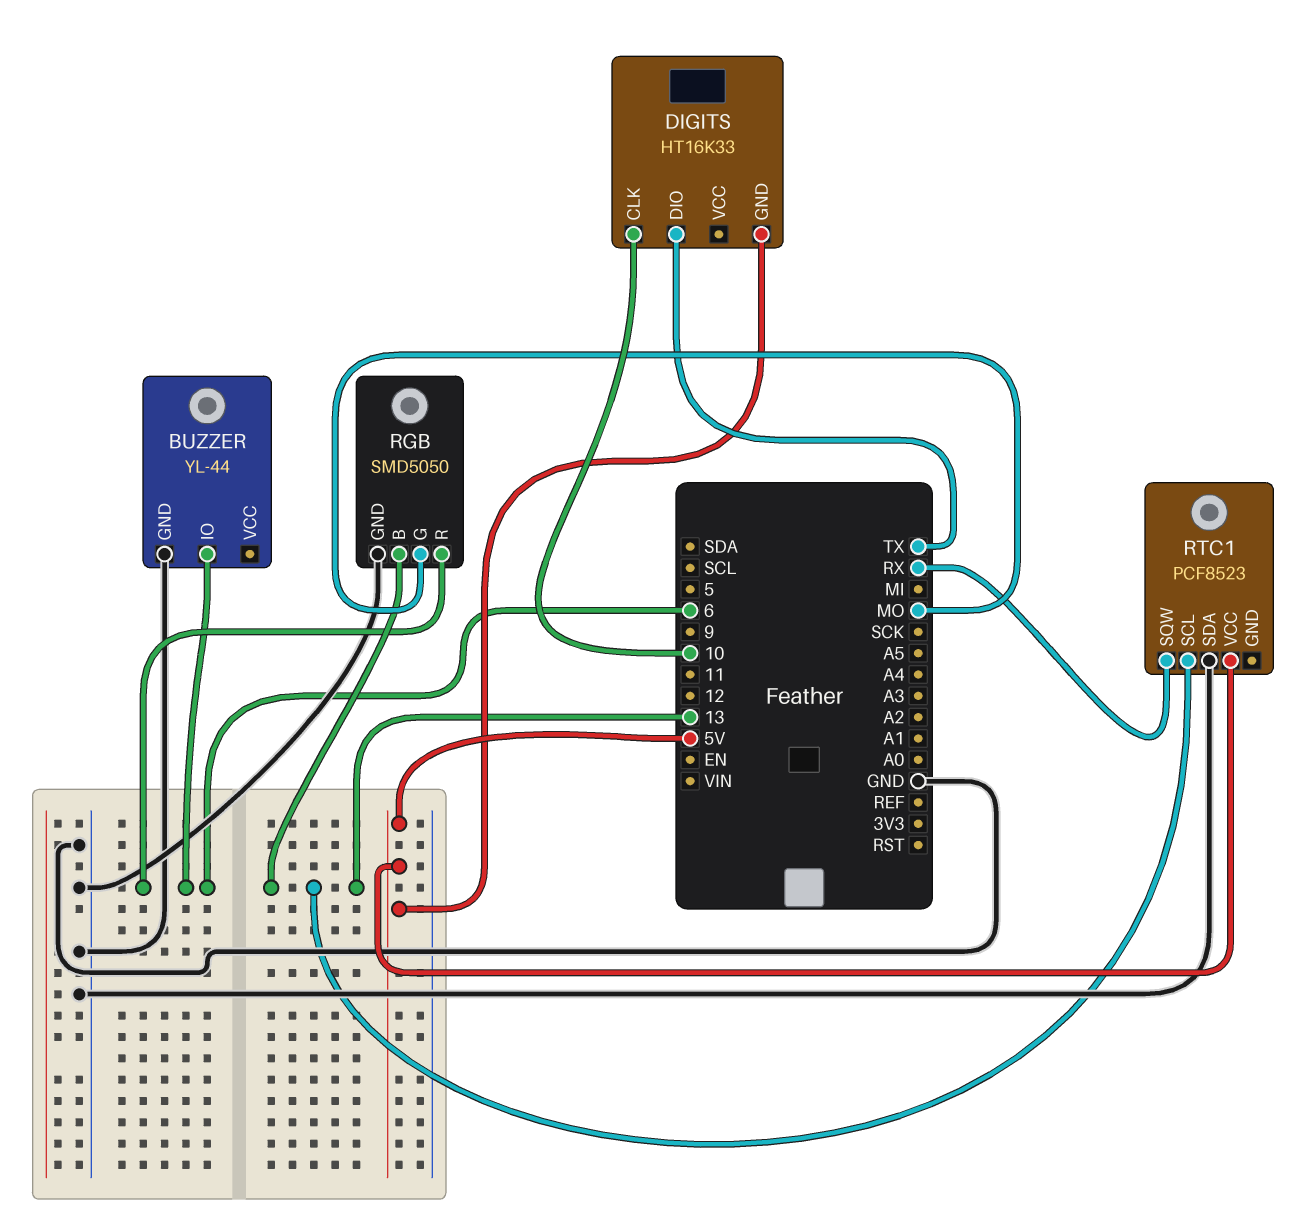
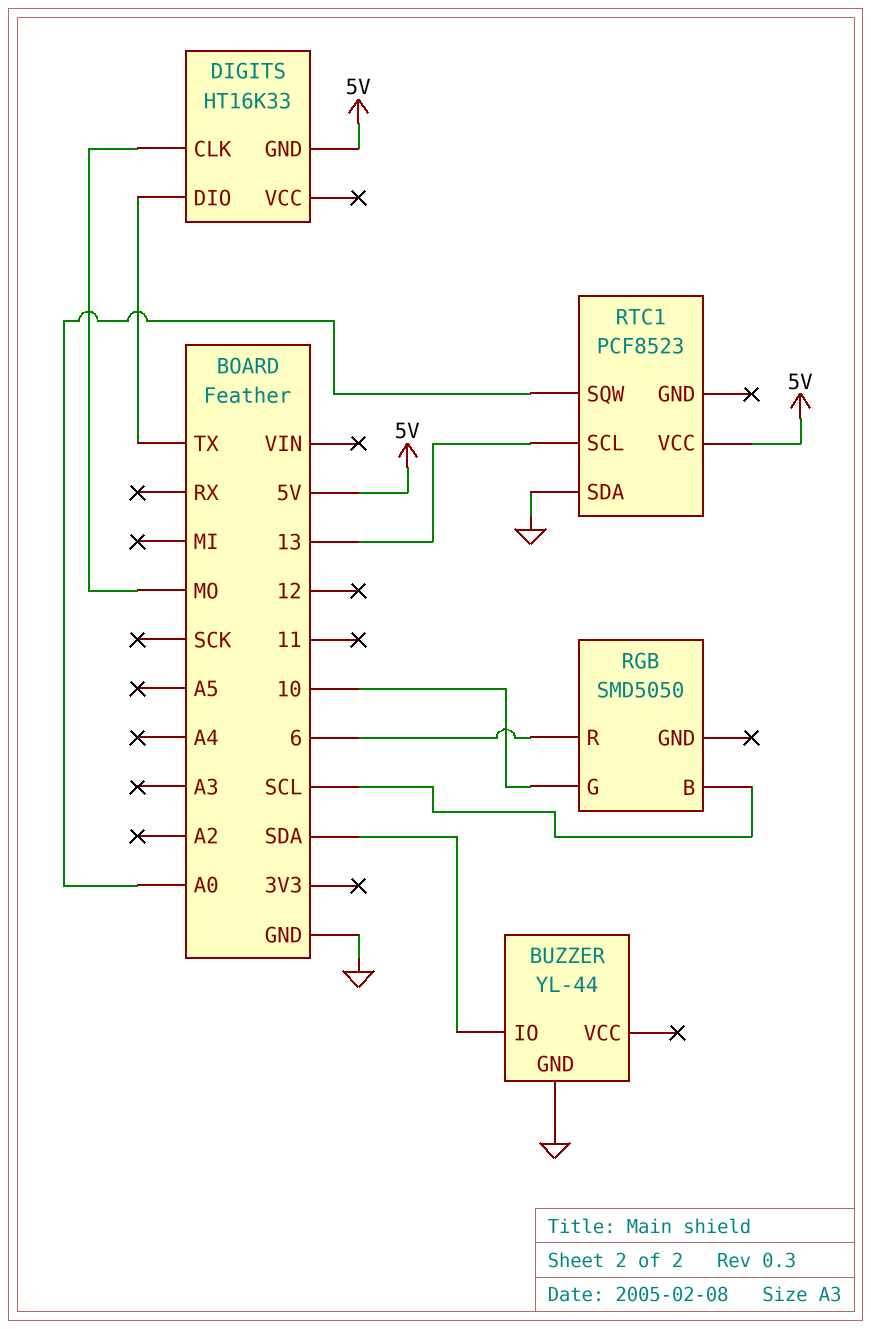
BUZZER pin IO: 6 -> SDA
DIGITS pin CLK: 10 -> MO
RGB pin B: 13 -> SCL
RGB pin G: MO -> 10
RGB pin GND: GND -> none
RTC1 pin SQW: RX -> A0

